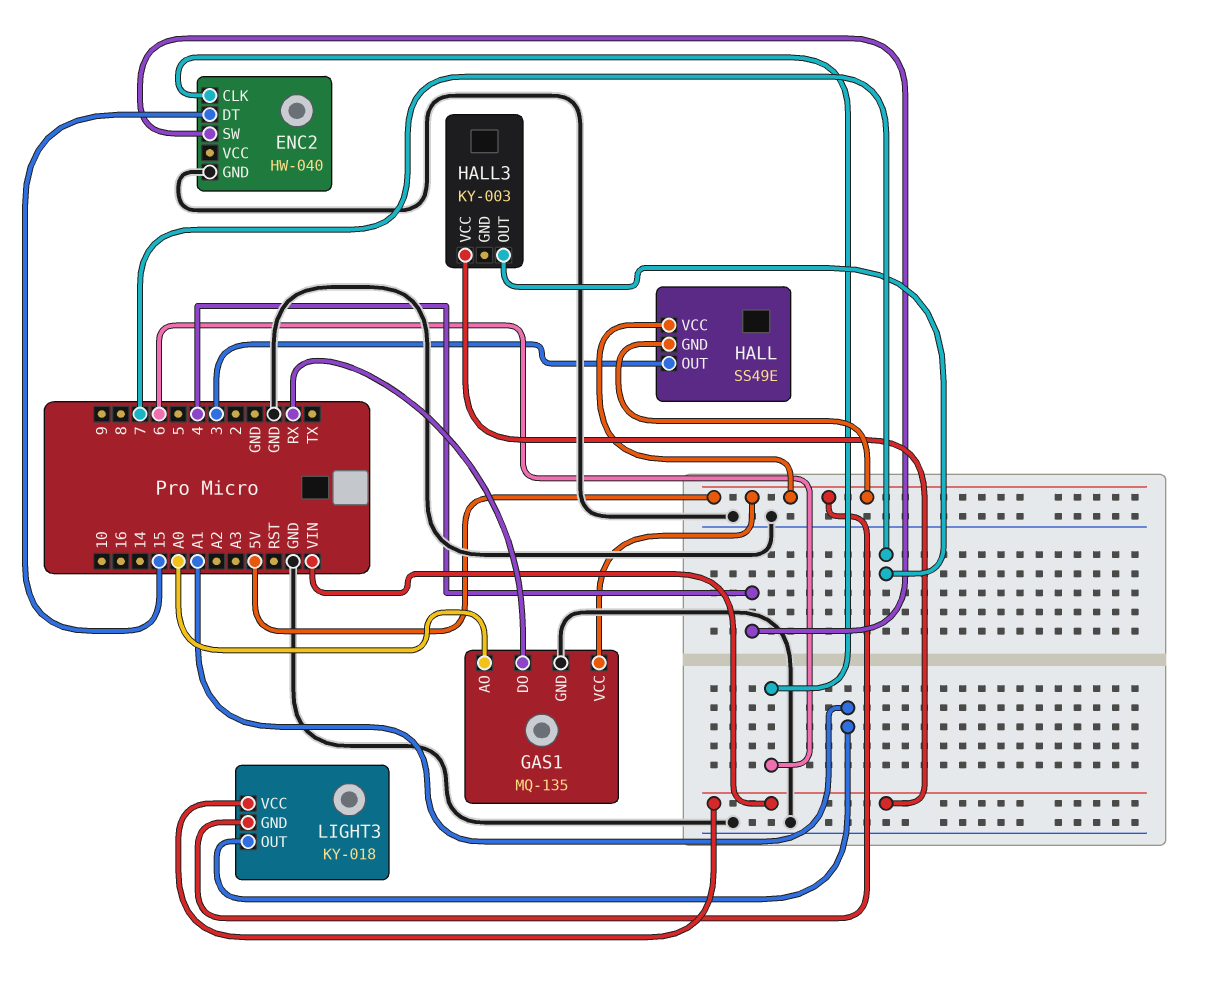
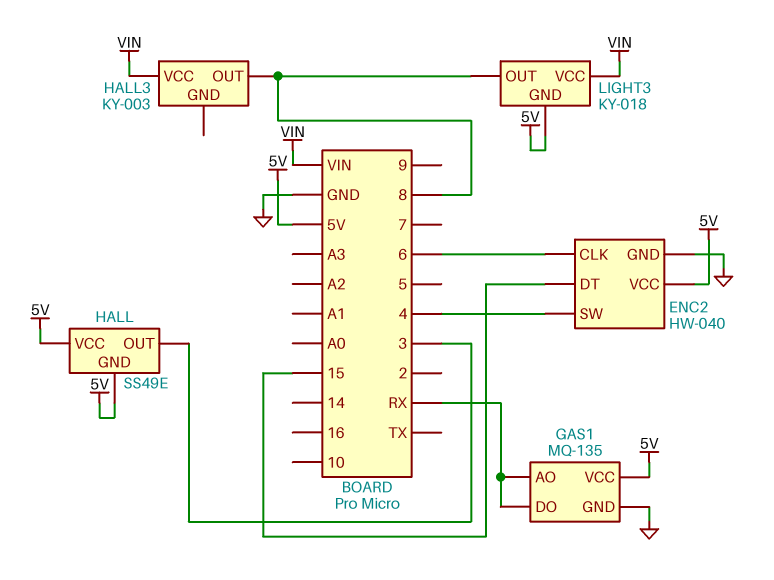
ENC2 pin VCC: none -> 5V
GAS1 pin AO: A0 -> RX
HALL3 pin OUT: 7 -> 8
LIGHT3 pin OUT: A1 -> 8

